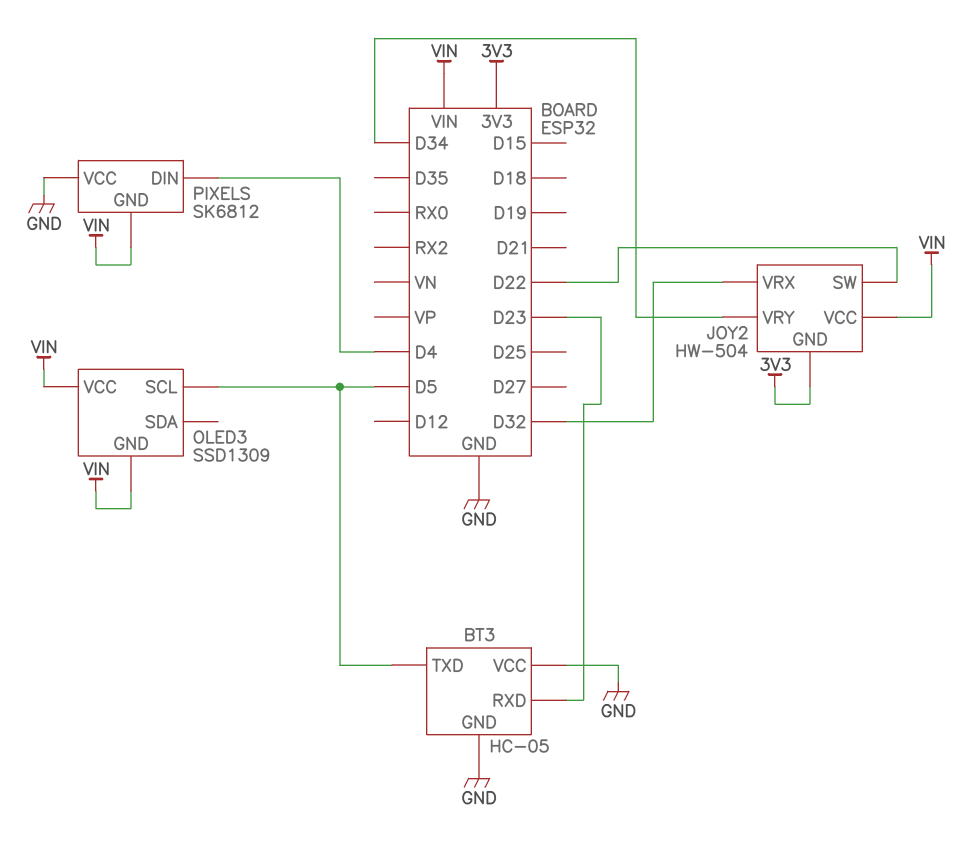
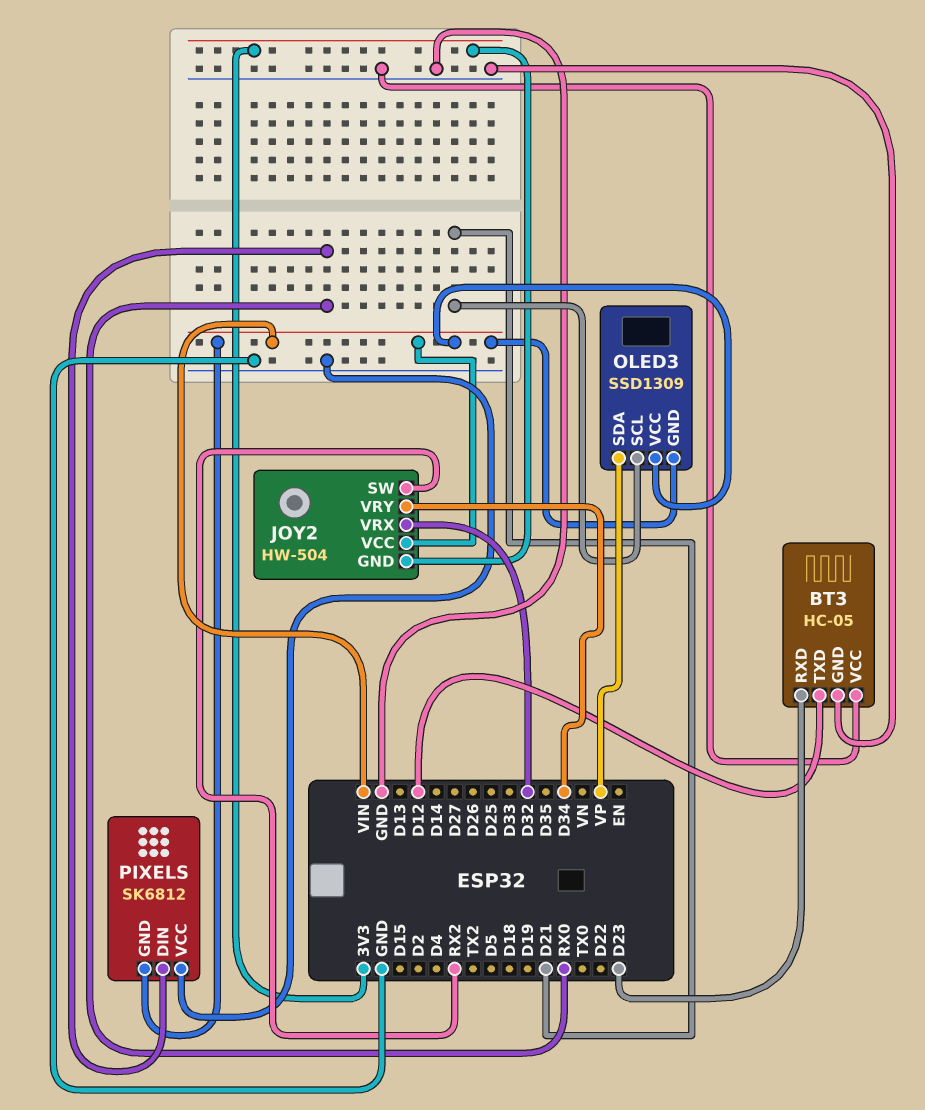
BT3 pin TXD: D5 -> D12
JOY2 pin SW: D22 -> RX2
OLED3 pin SCL: D5 -> D21
OLED3 pin SDA: none -> VP
PIXELS pin DIN: D4 -> RX0

